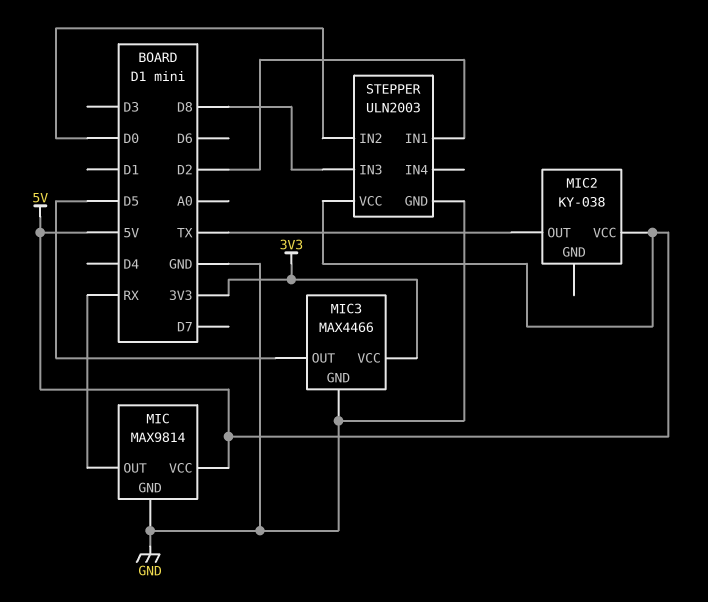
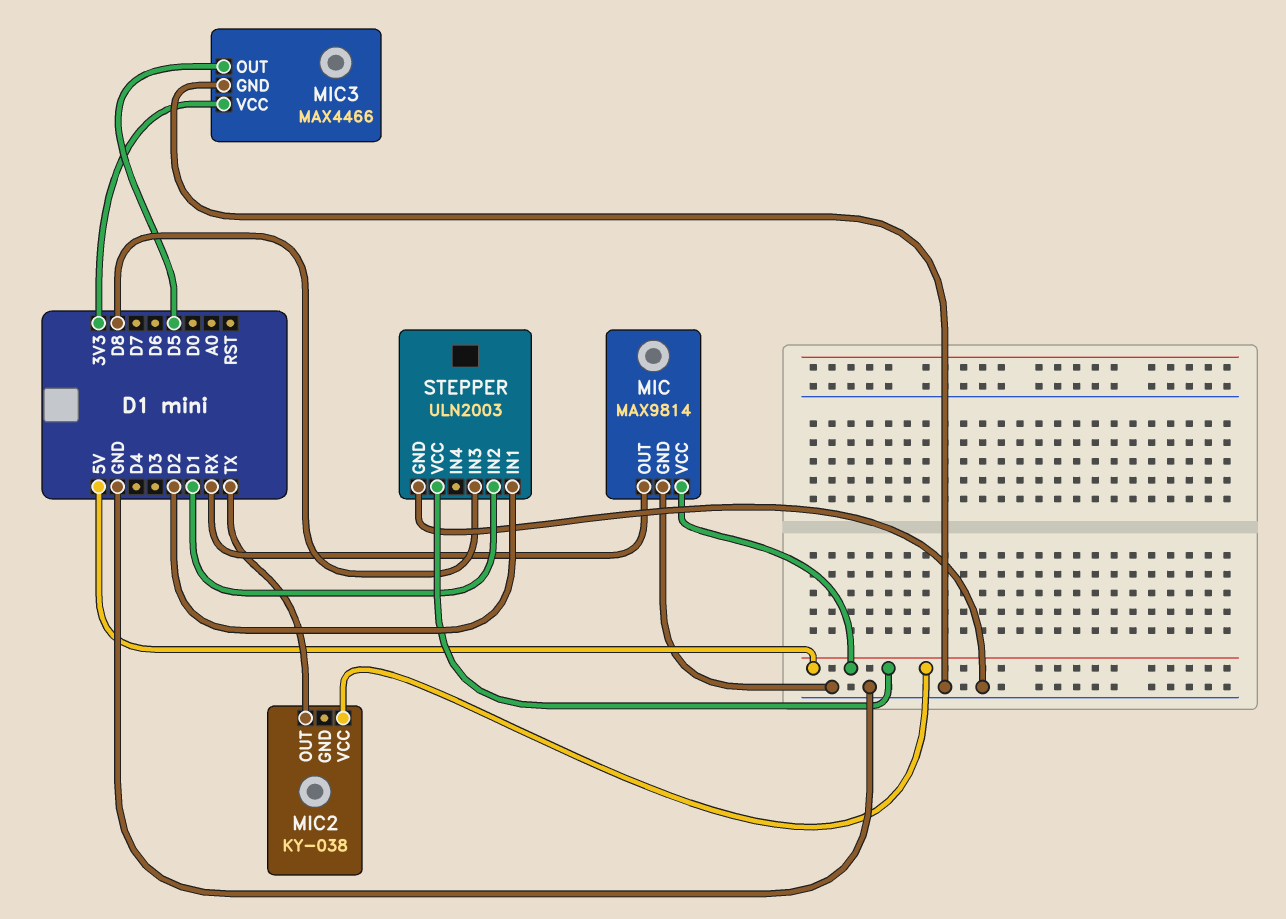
STEPPER pin IN2: D0 -> D1

